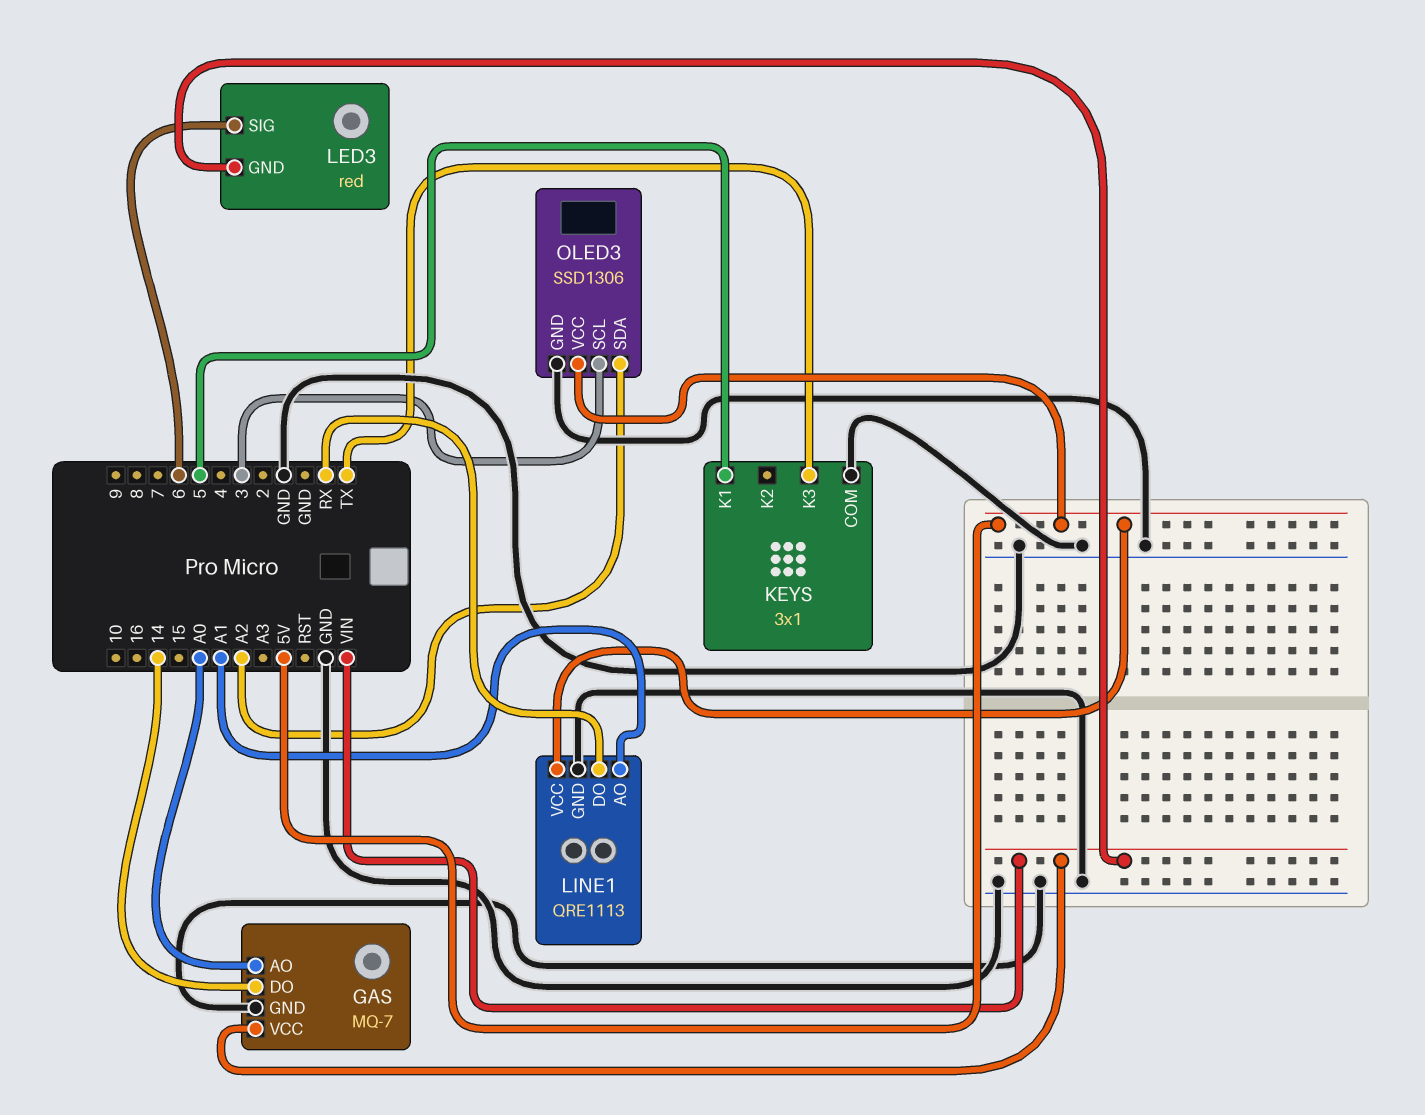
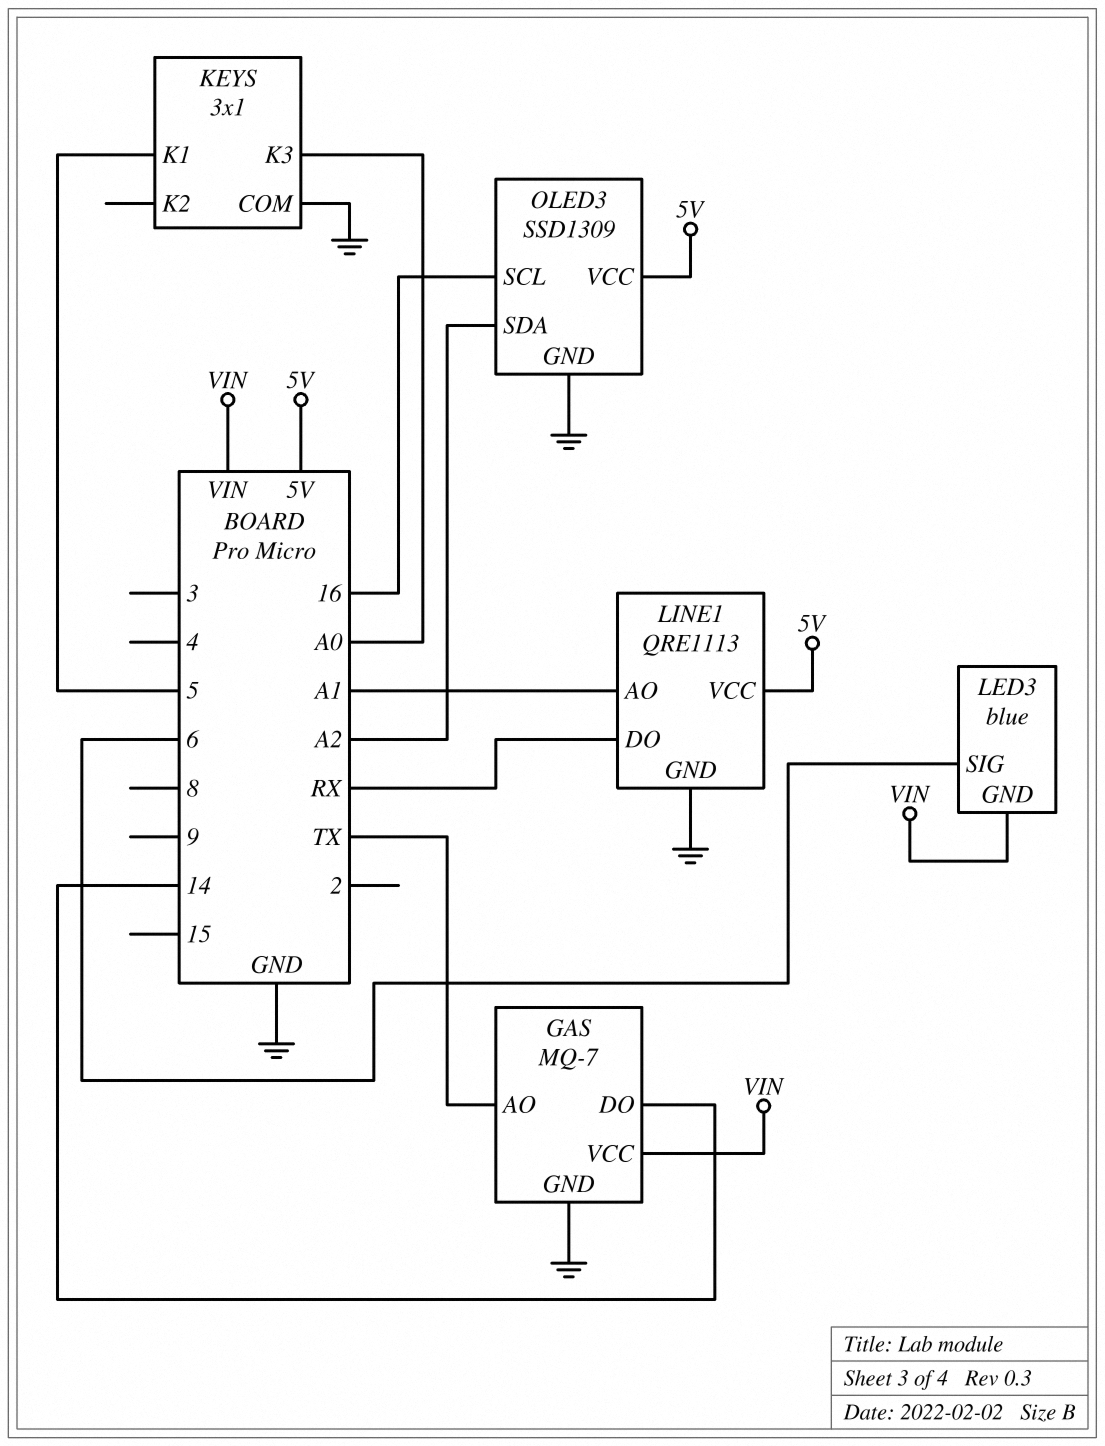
GAS pin AO: A0 -> TX
KEYS pin K3: TX -> A0
LED3: red -> blue
OLED3: SSD1306 -> SSD1309
OLED3 pin SCL: 3 -> 16

